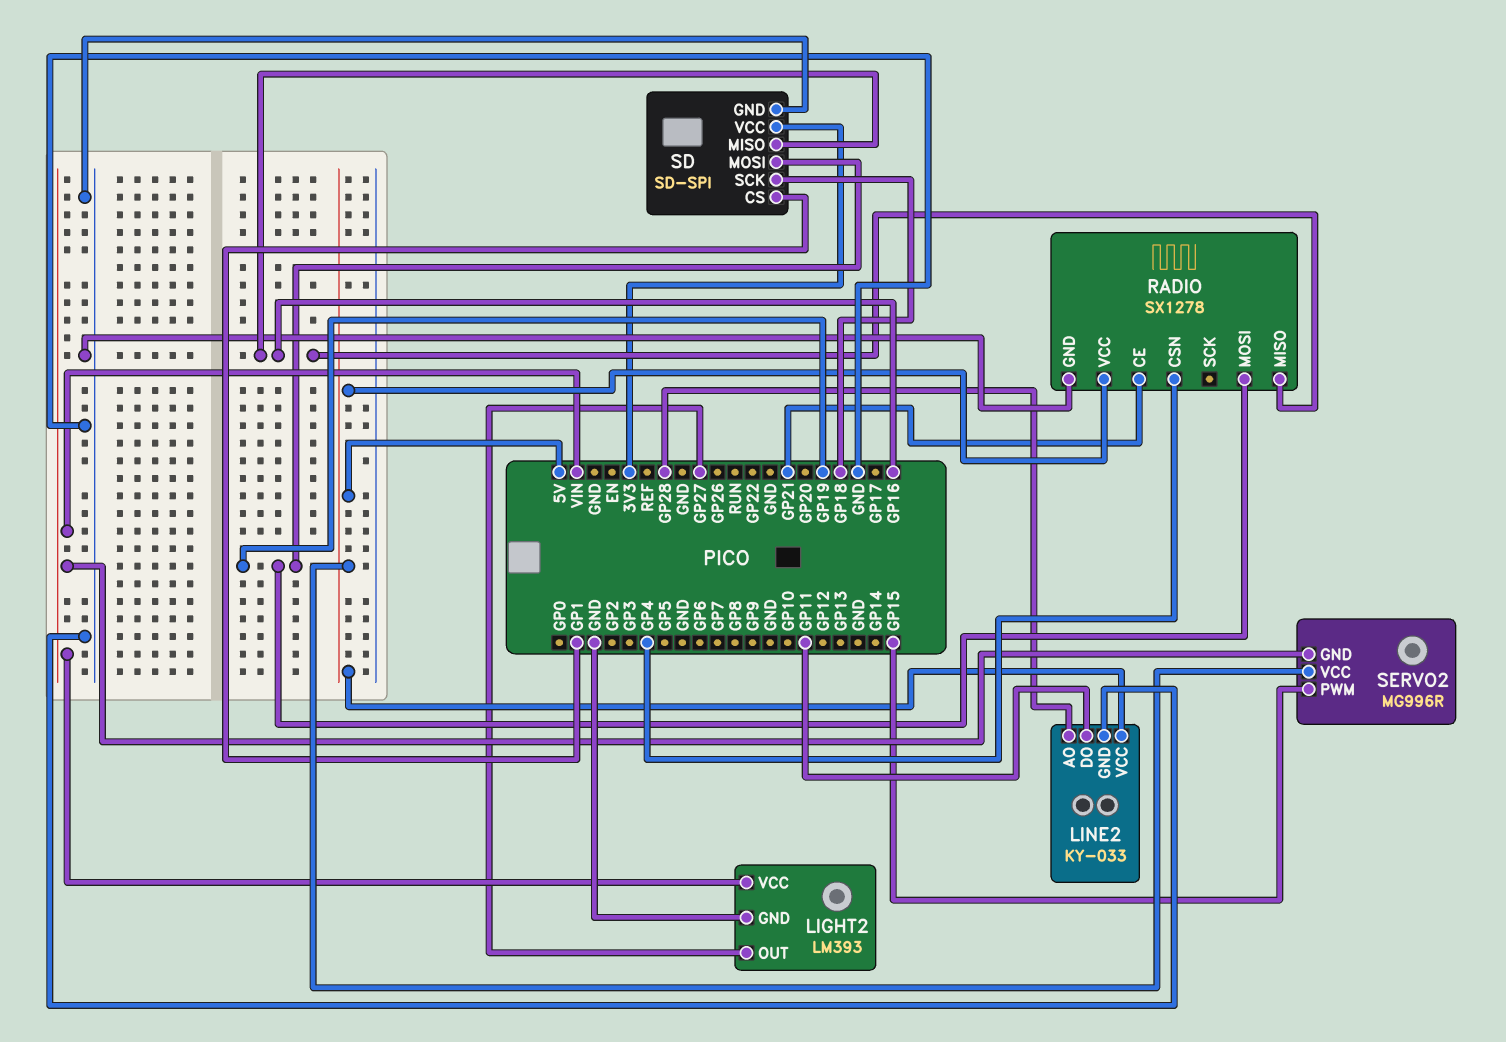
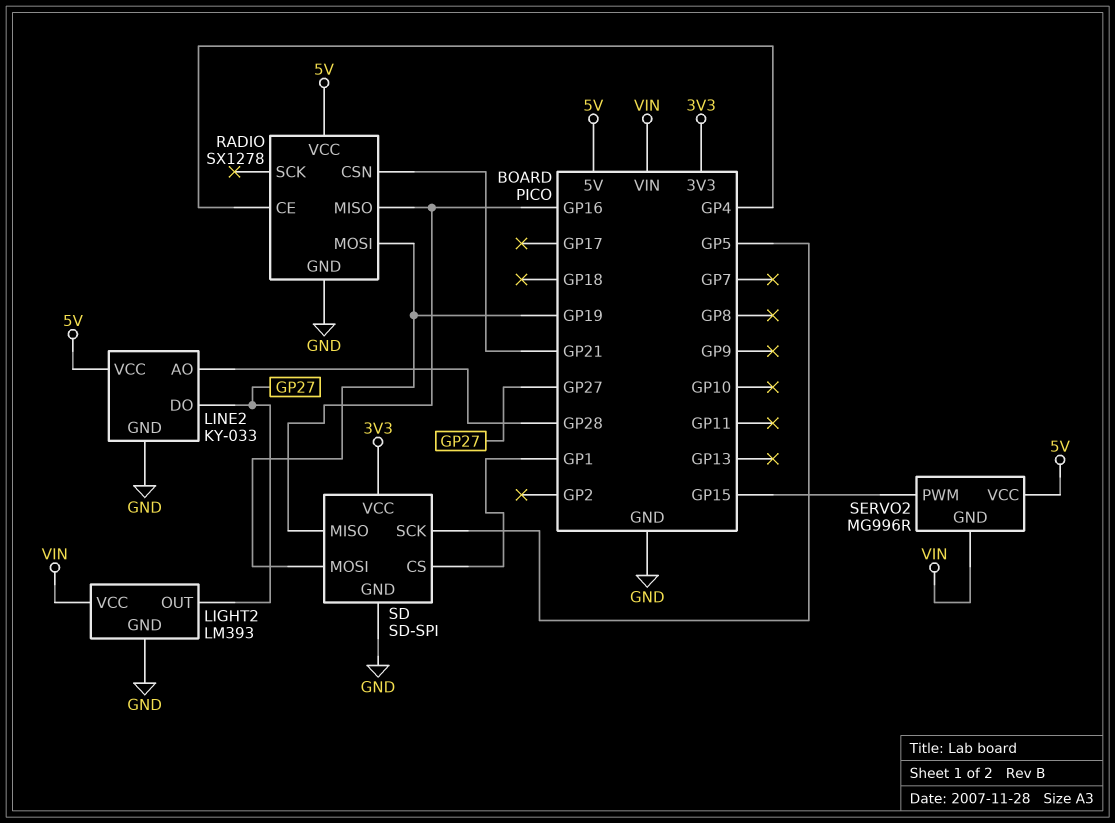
LINE2 pin DO: GP11 -> GP27
RADIO pin CE: GP21 -> GP4
RADIO pin CSN: GP4 -> GP21
SD pin SCK: GP18 -> GP5

